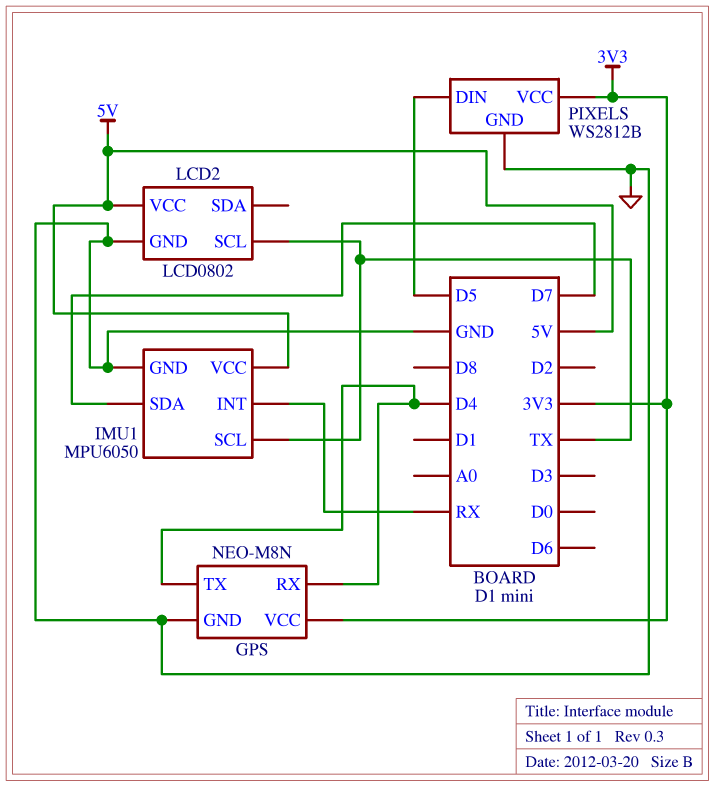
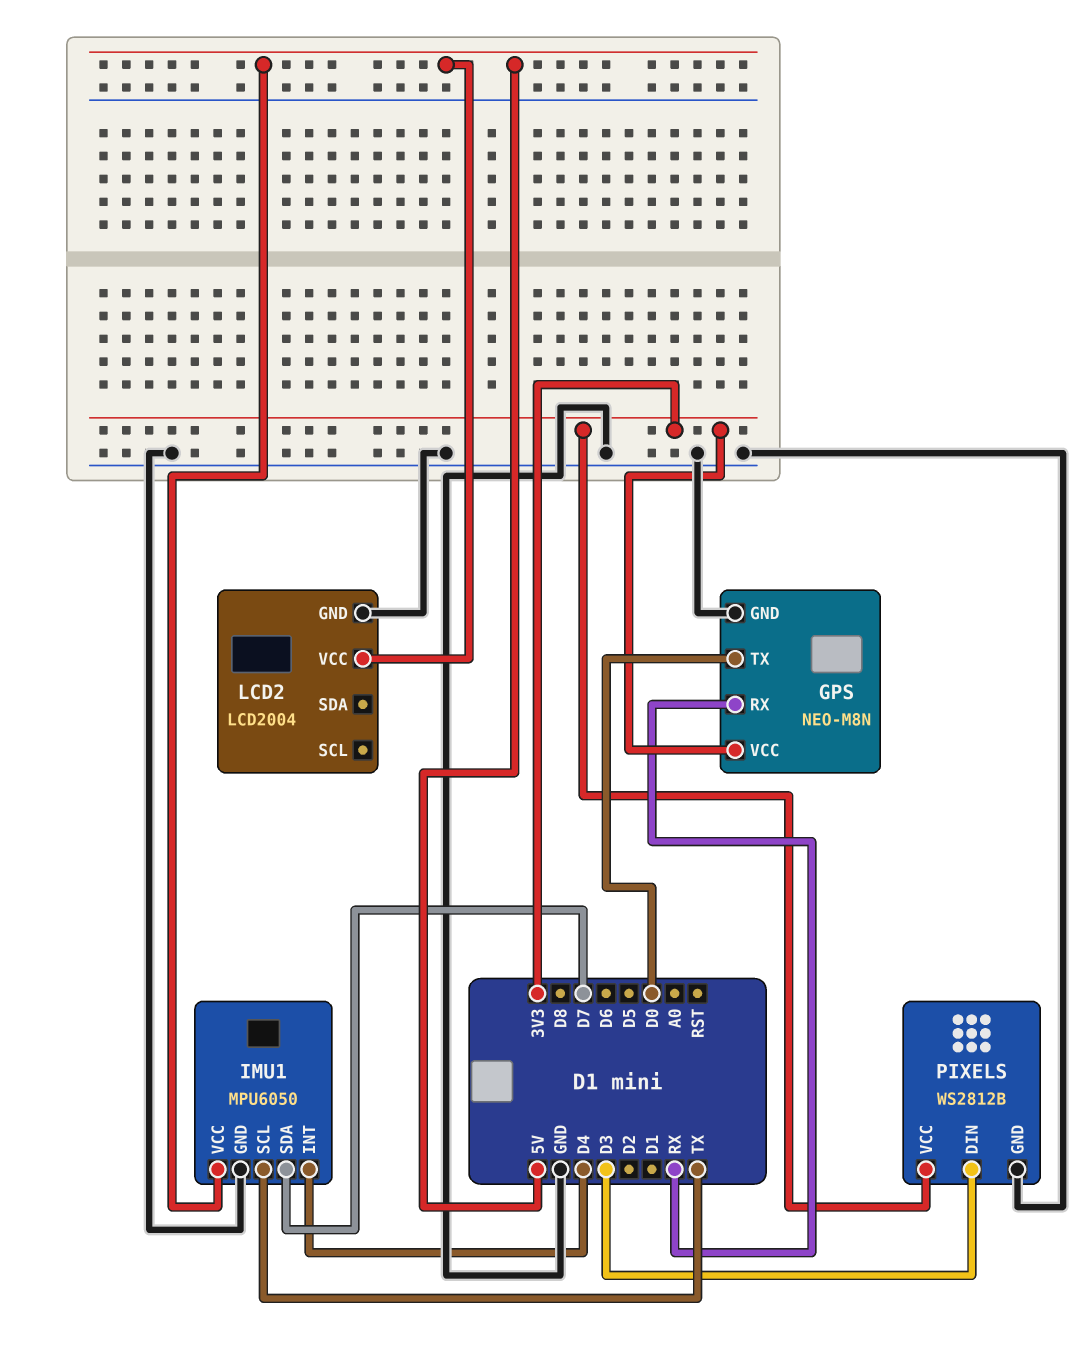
GPS pin RX: D4 -> RX
GPS pin TX: D4 -> D0
IMU1 pin INT: RX -> D4
LCD2: LCD0802 -> LCD2004
LCD2 pin SCL: TX -> none
PIXELS pin DIN: D5 -> D3

